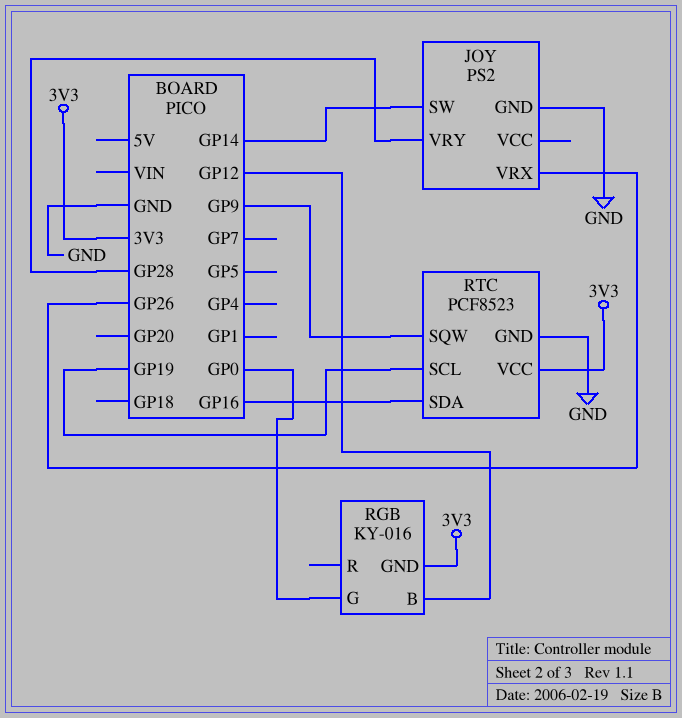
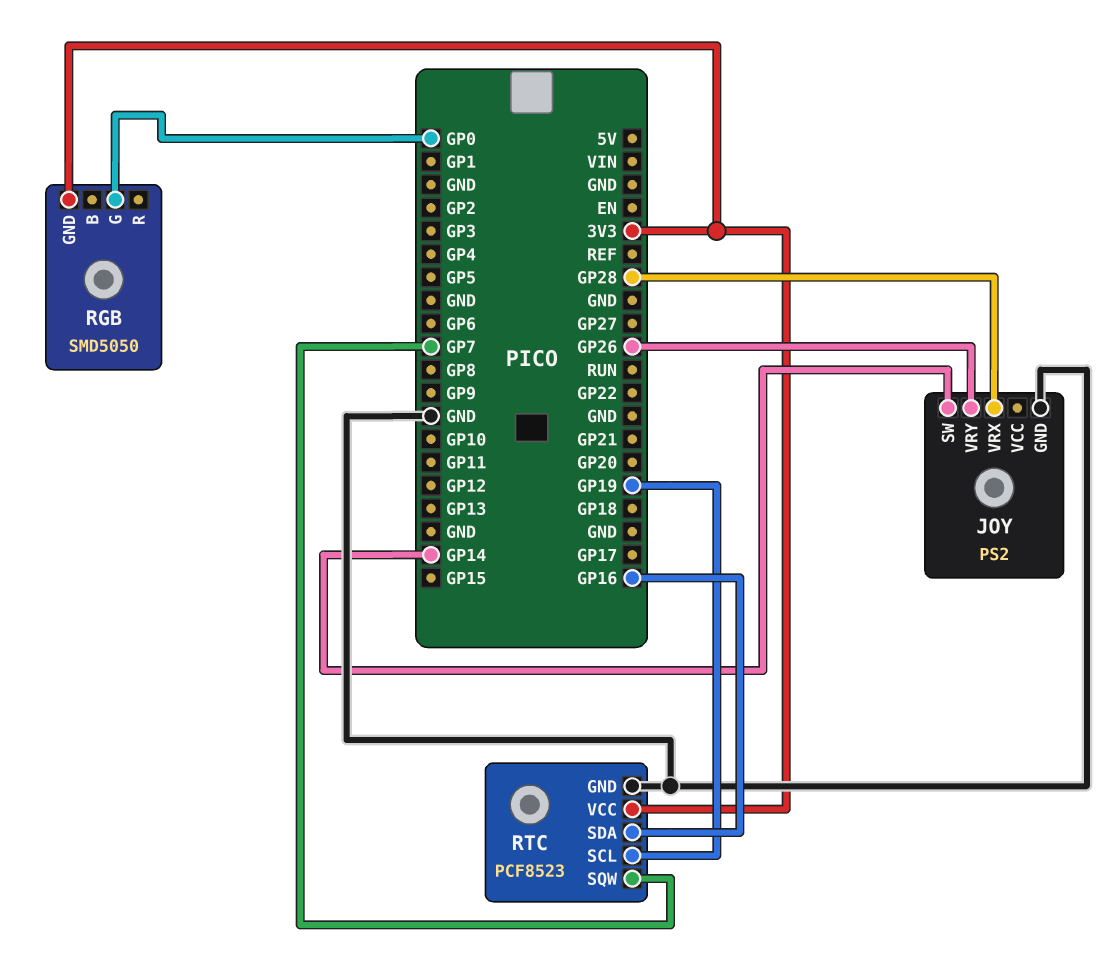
JOY pin VRX: GP26 -> GP28
JOY pin VRY: GP28 -> GP26
RGB: KY-016 -> SMD5050
RGB pin B: GP12 -> none
RTC pin SQW: GP9 -> GP7

